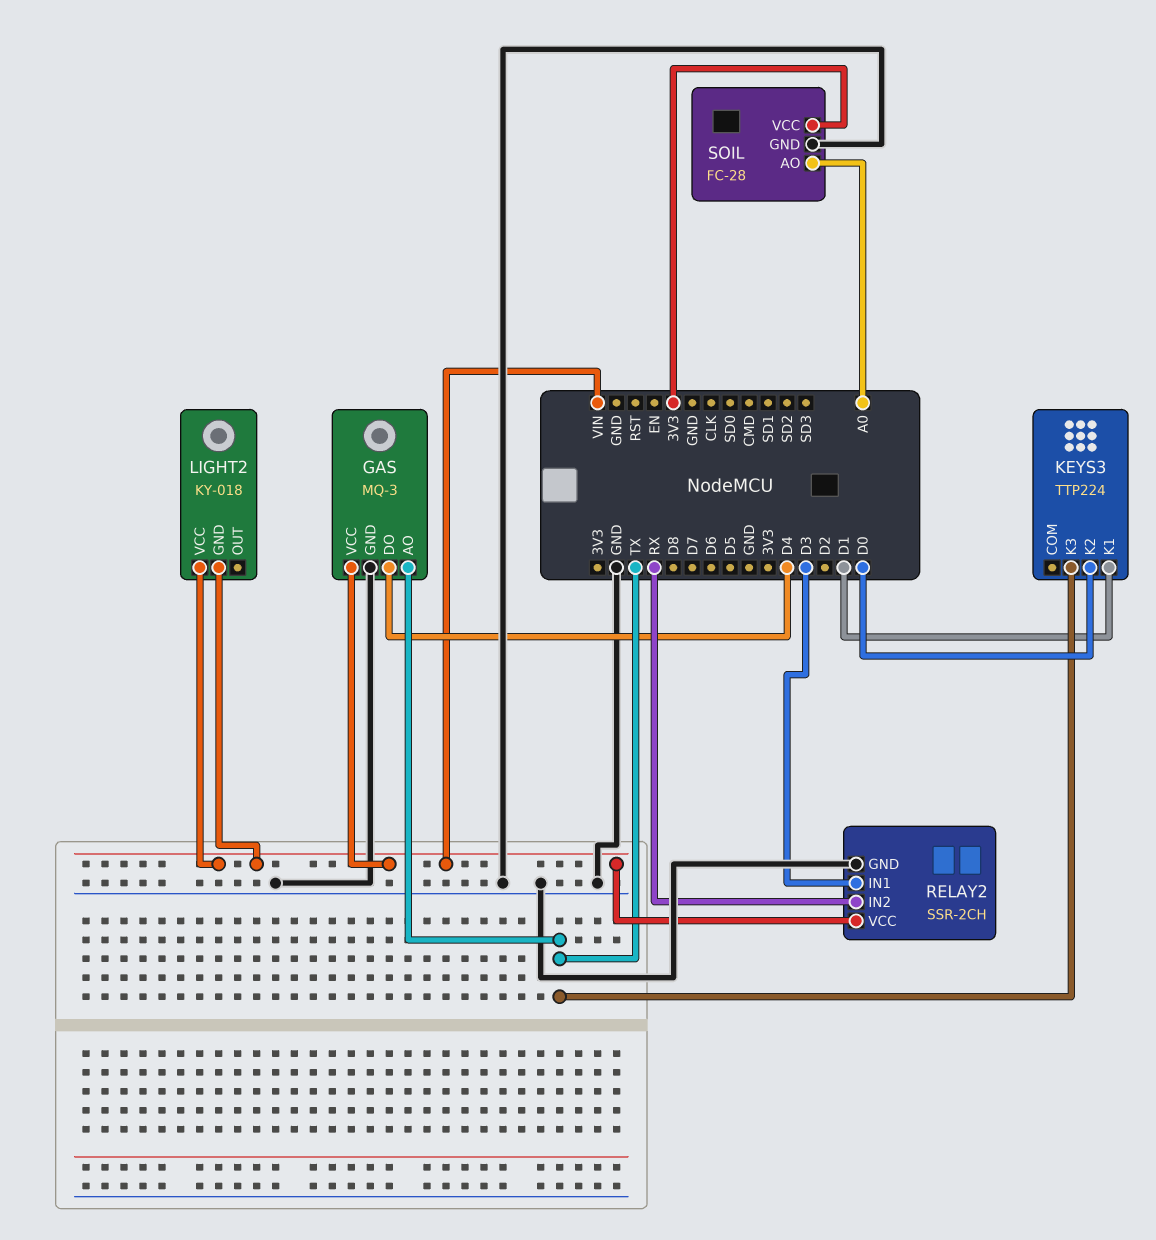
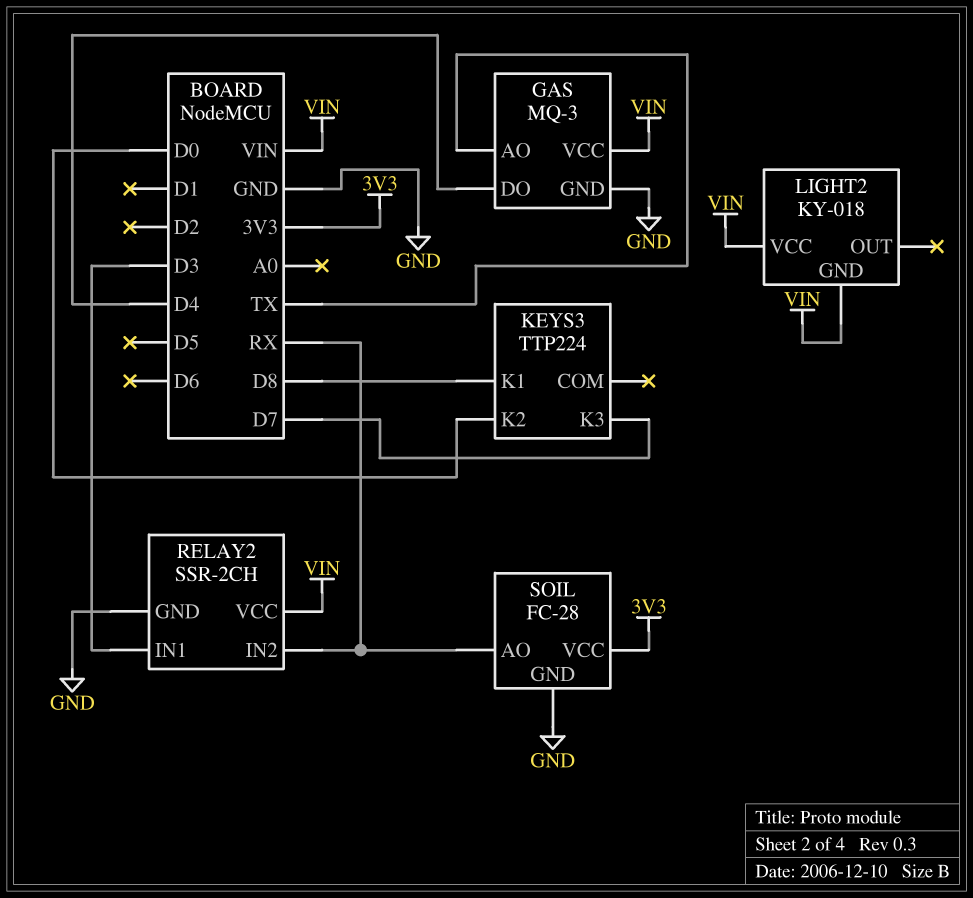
KEYS3 pin K1: D1 -> D8
KEYS3 pin K3: TX -> D7
SOIL pin AO: A0 -> RX

